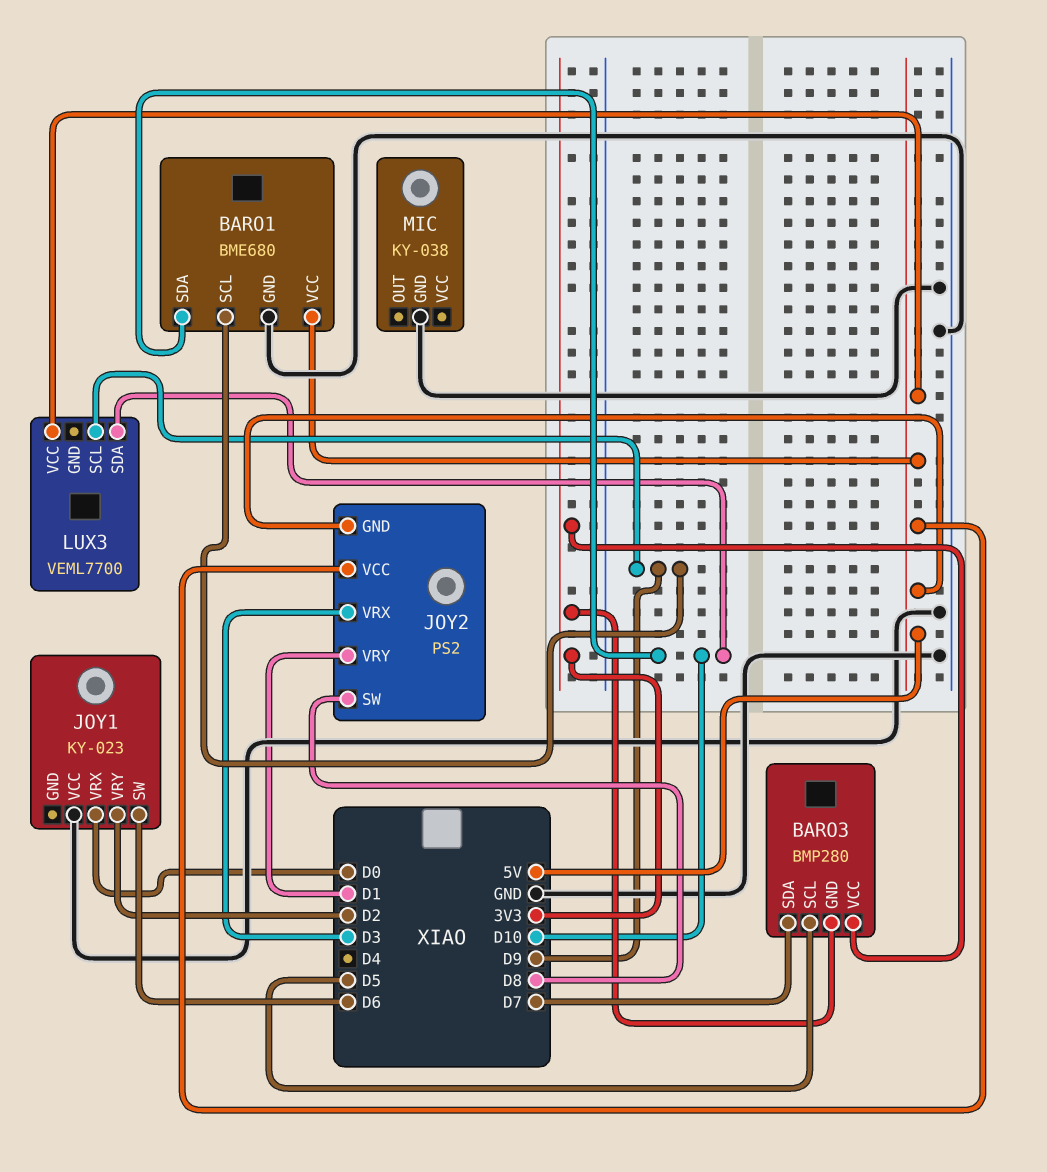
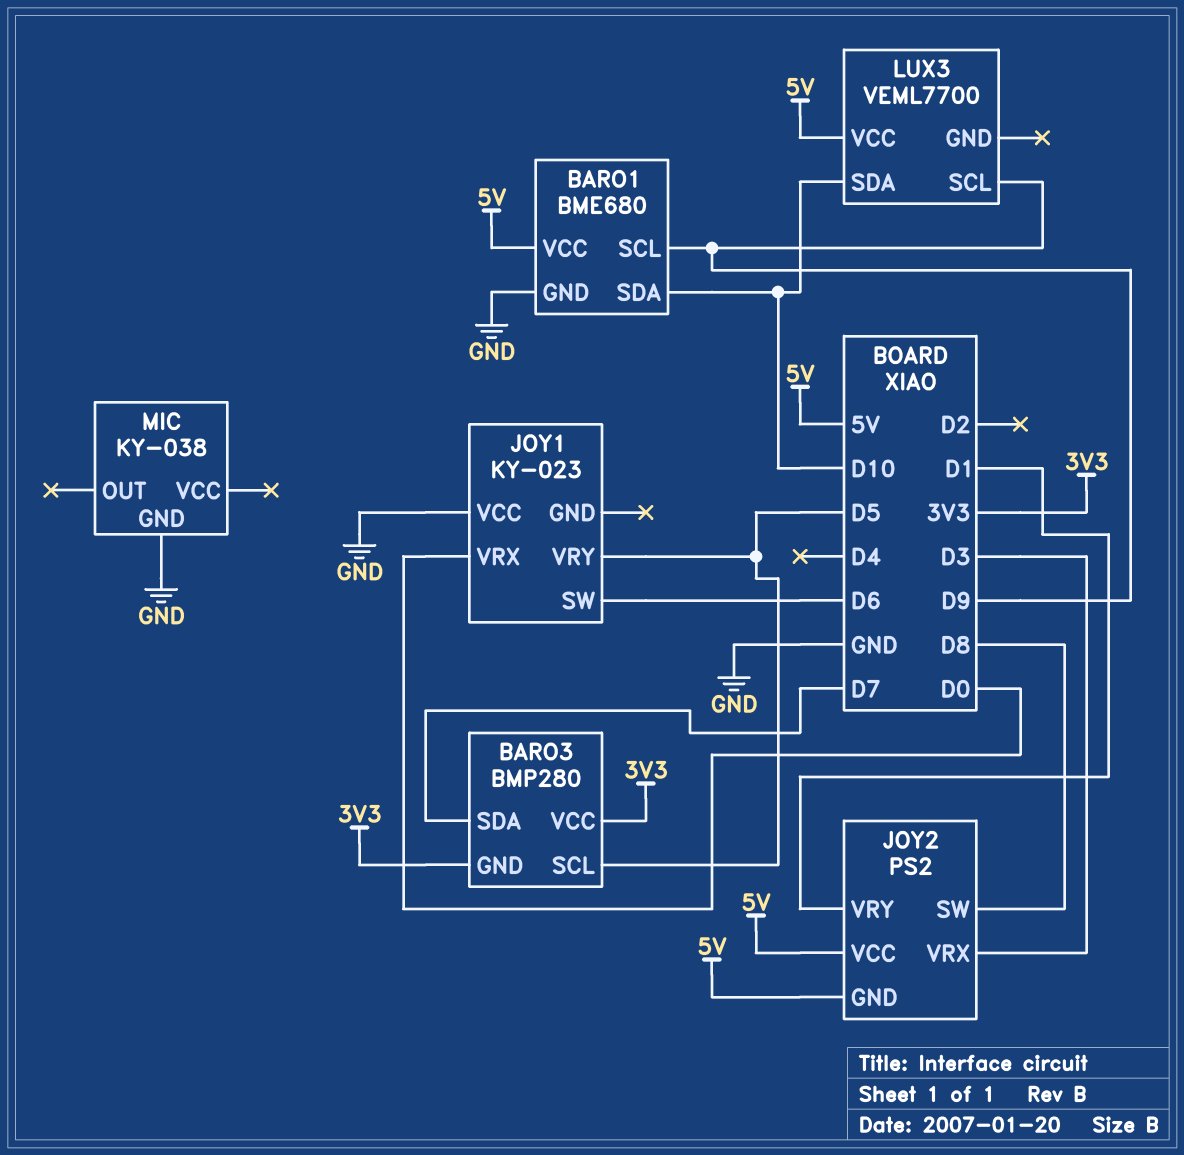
JOY1 pin VRY: D2 -> D5

